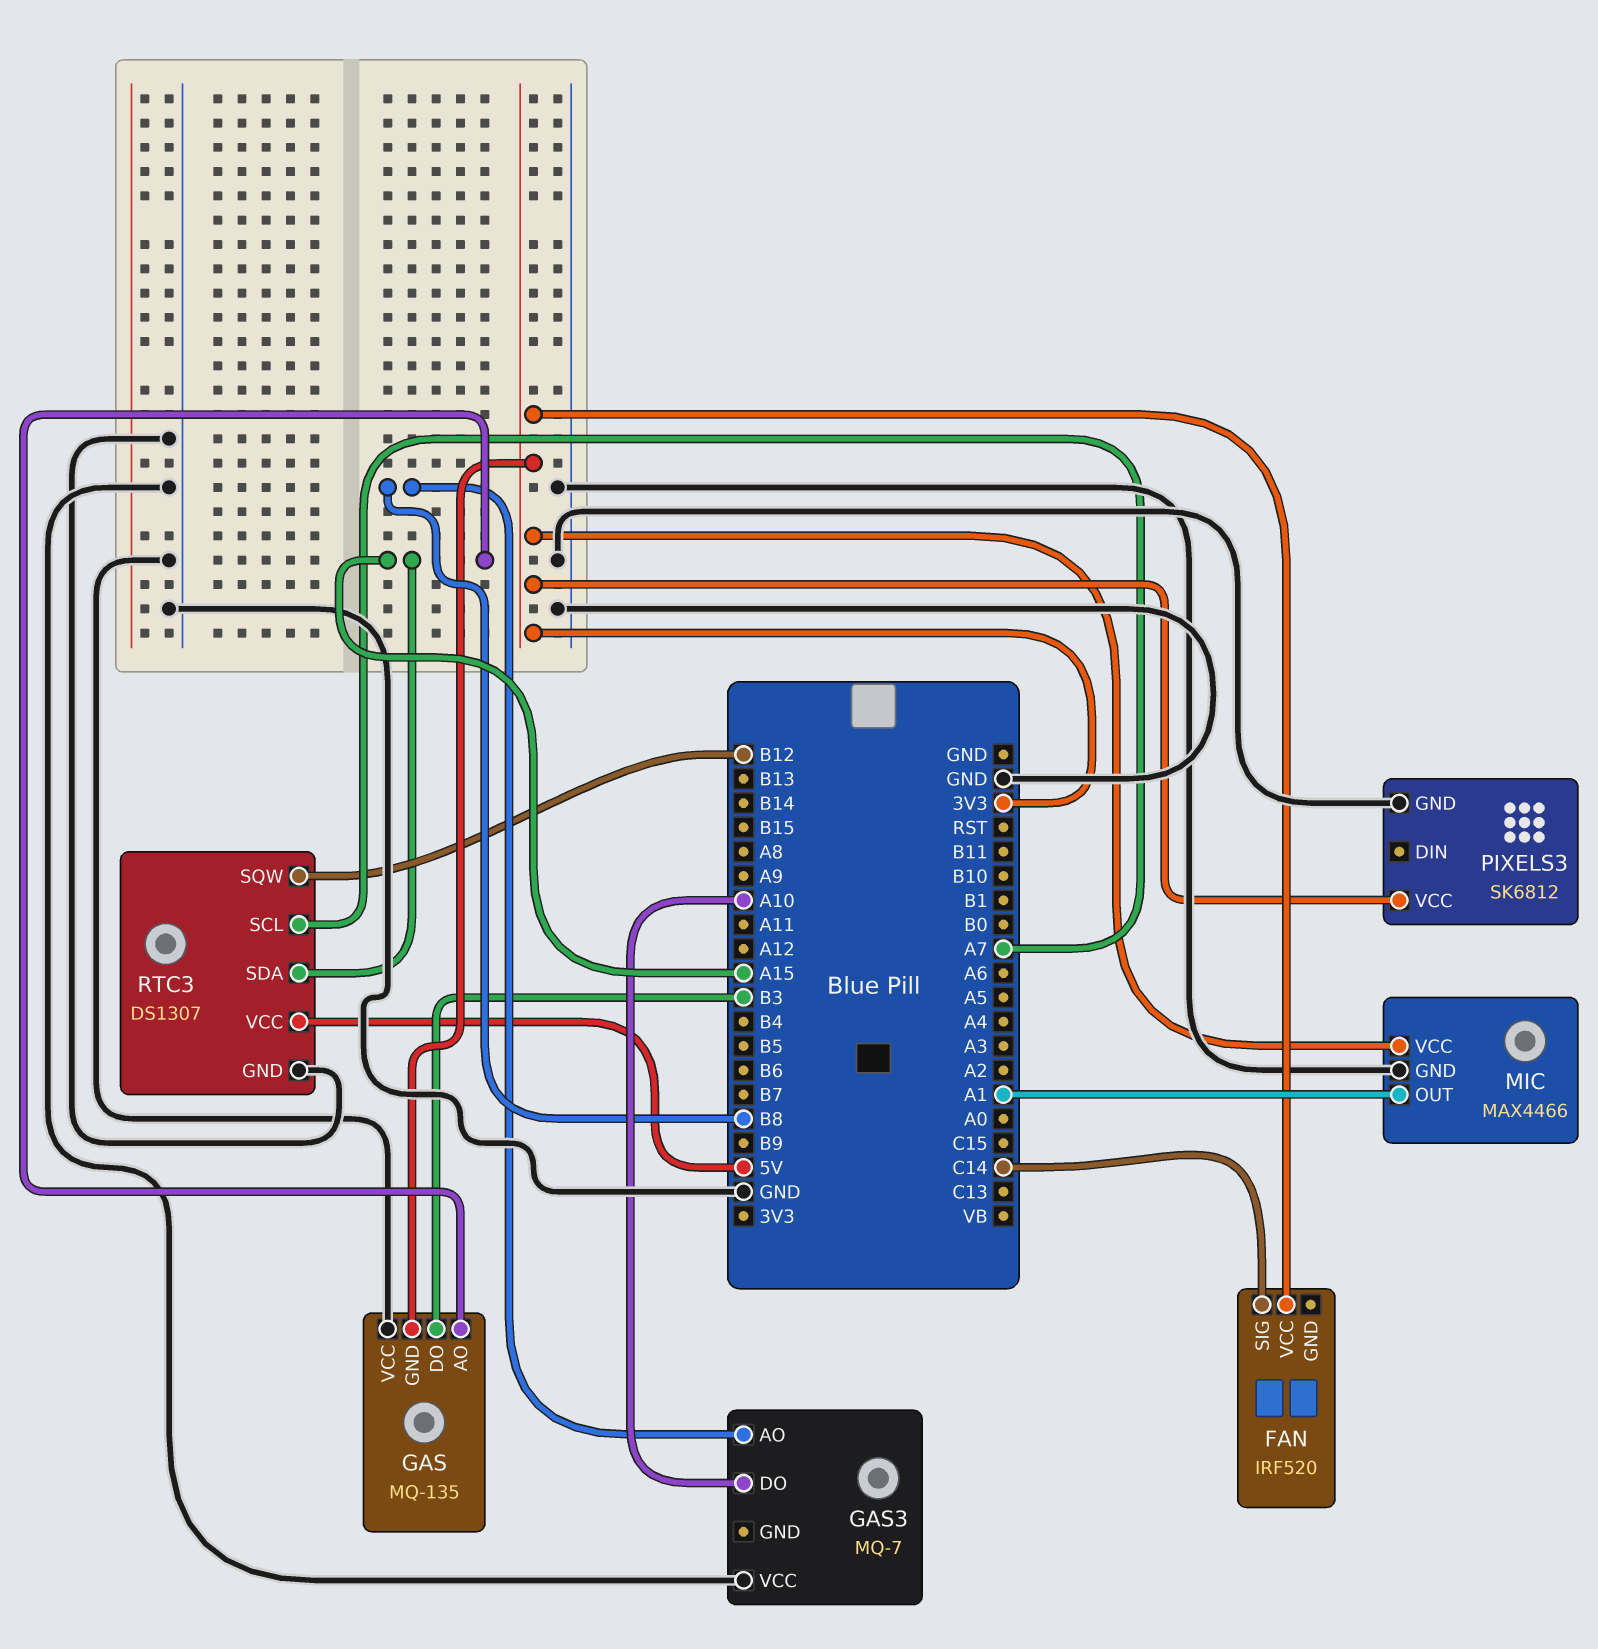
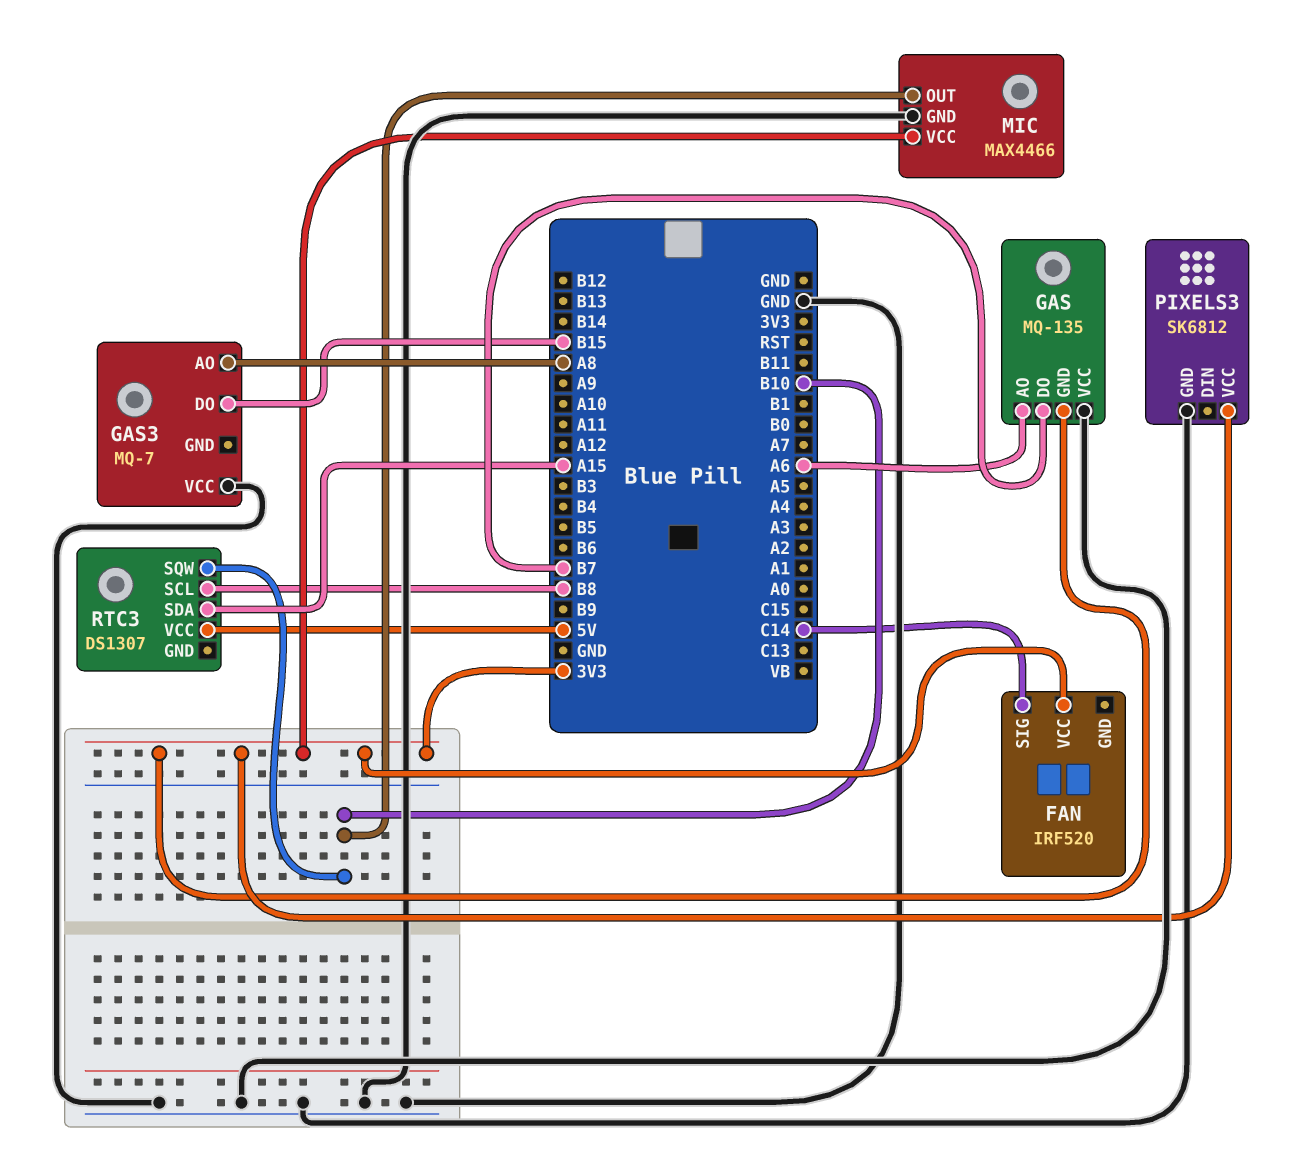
GAS pin AO: A15 -> A6
GAS pin DO: B3 -> B7
GAS3 pin AO: B8 -> A8
GAS3 pin DO: A10 -> B15
MIC pin OUT: A1 -> B10
RTC3 pin GND: GND -> none
RTC3 pin SCL: A7 -> B8
RTC3 pin SQW: B12 -> B10

